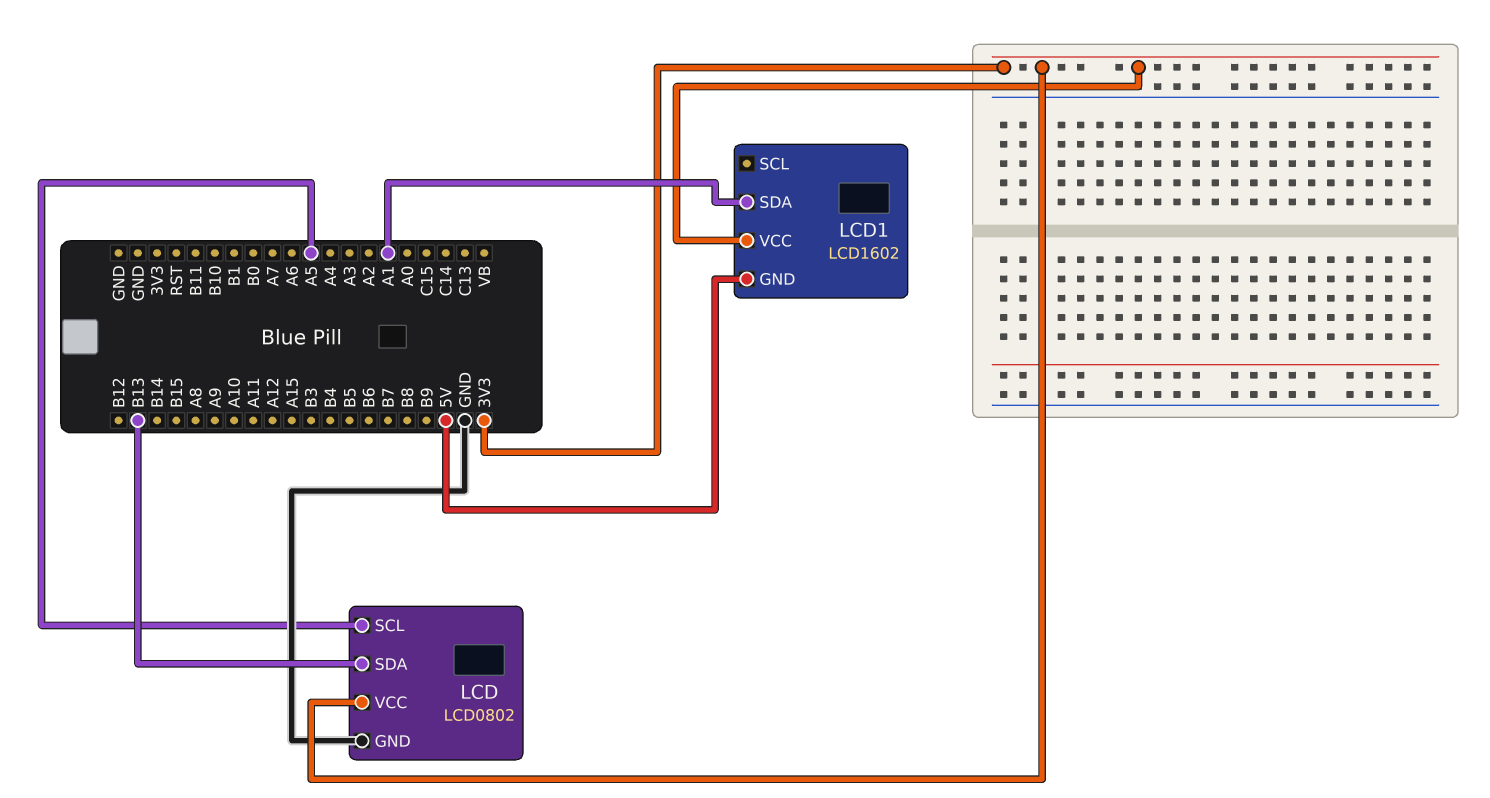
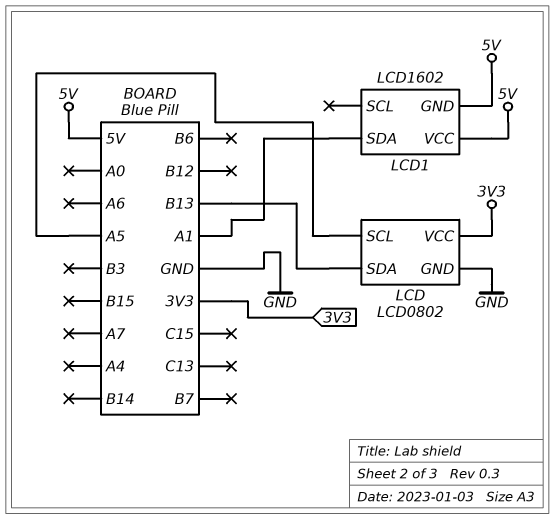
LCD1 pin VCC: 3V3 -> 5V

